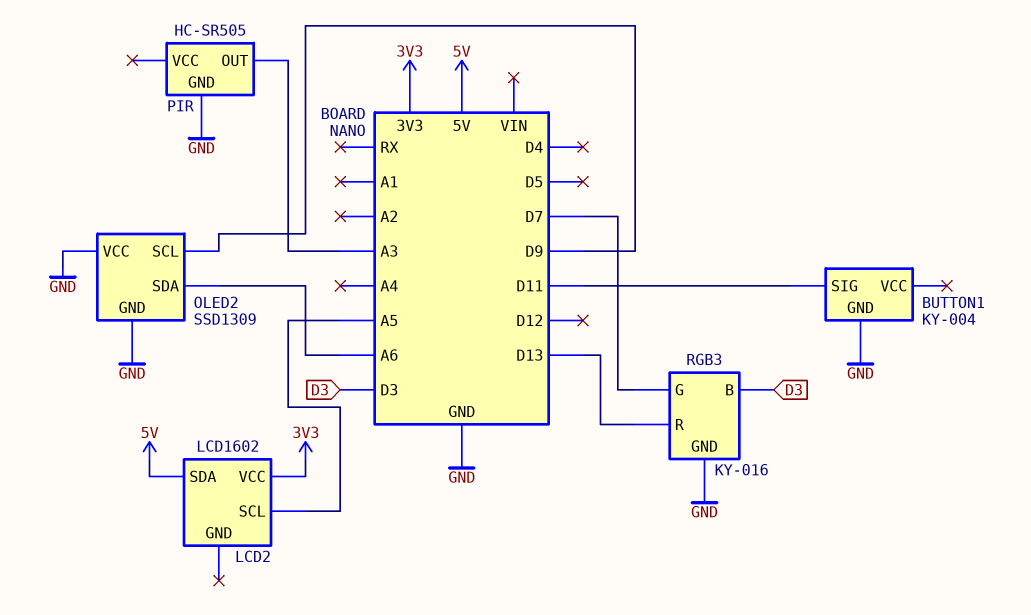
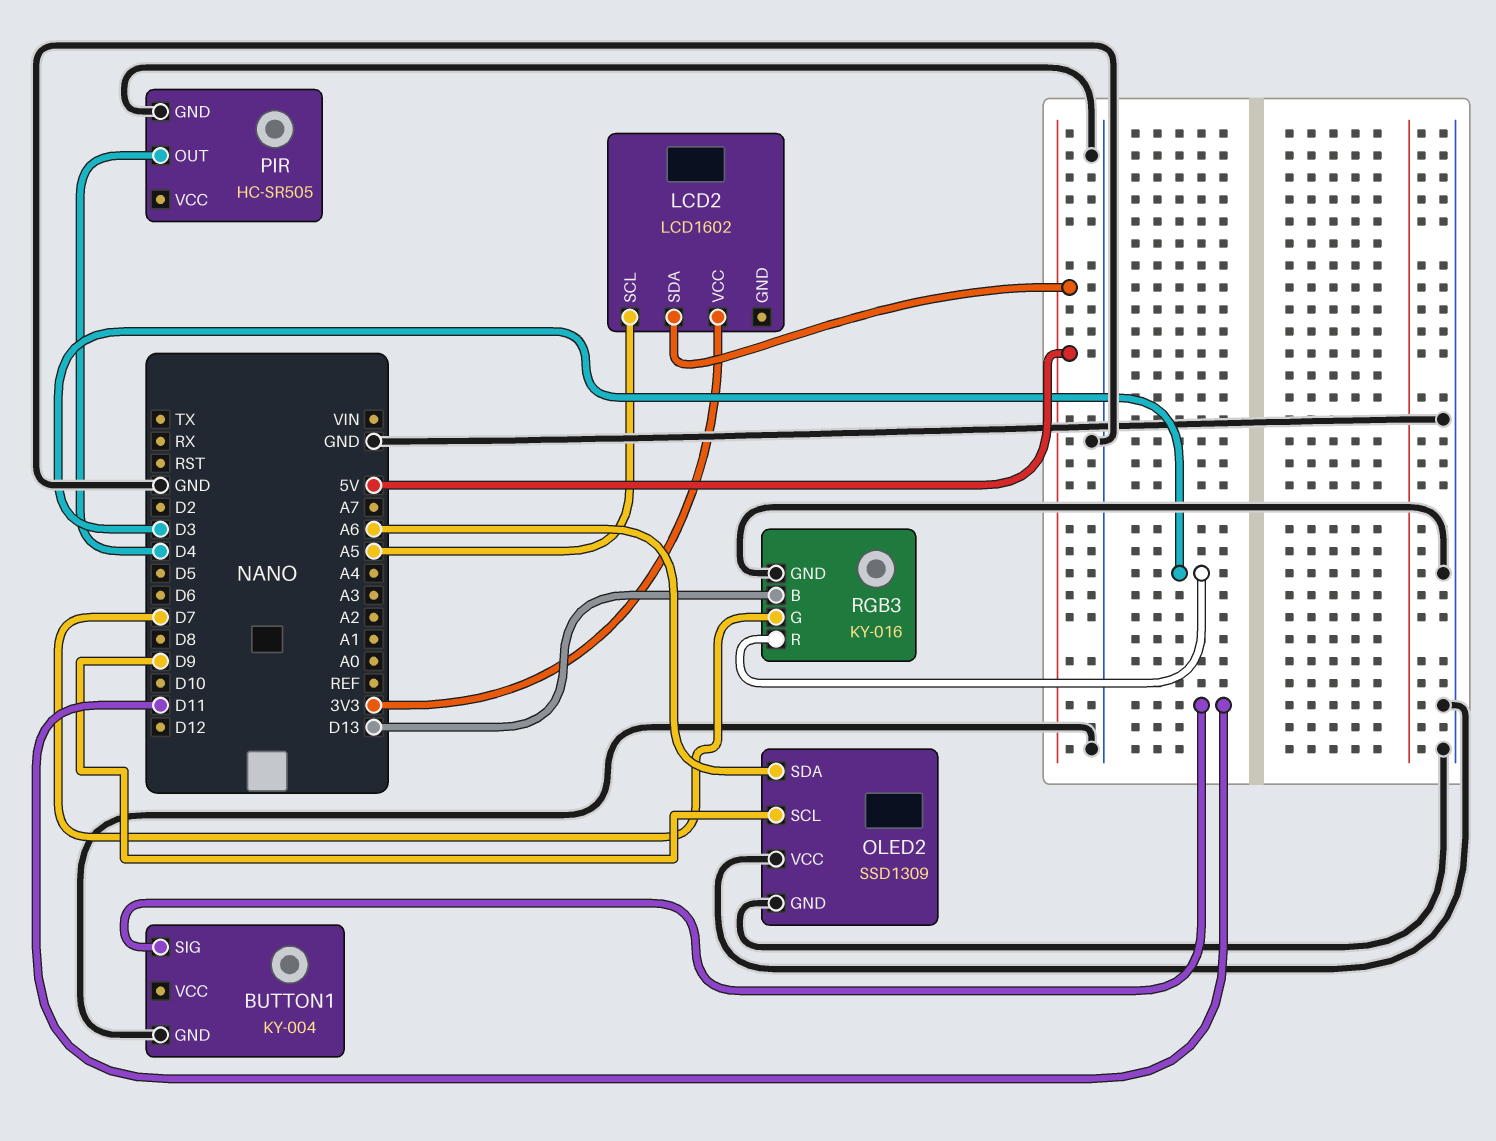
PIR pin OUT: A3 -> D4
RGB3 pin B: D3 -> D13
RGB3 pin R: D13 -> D3

